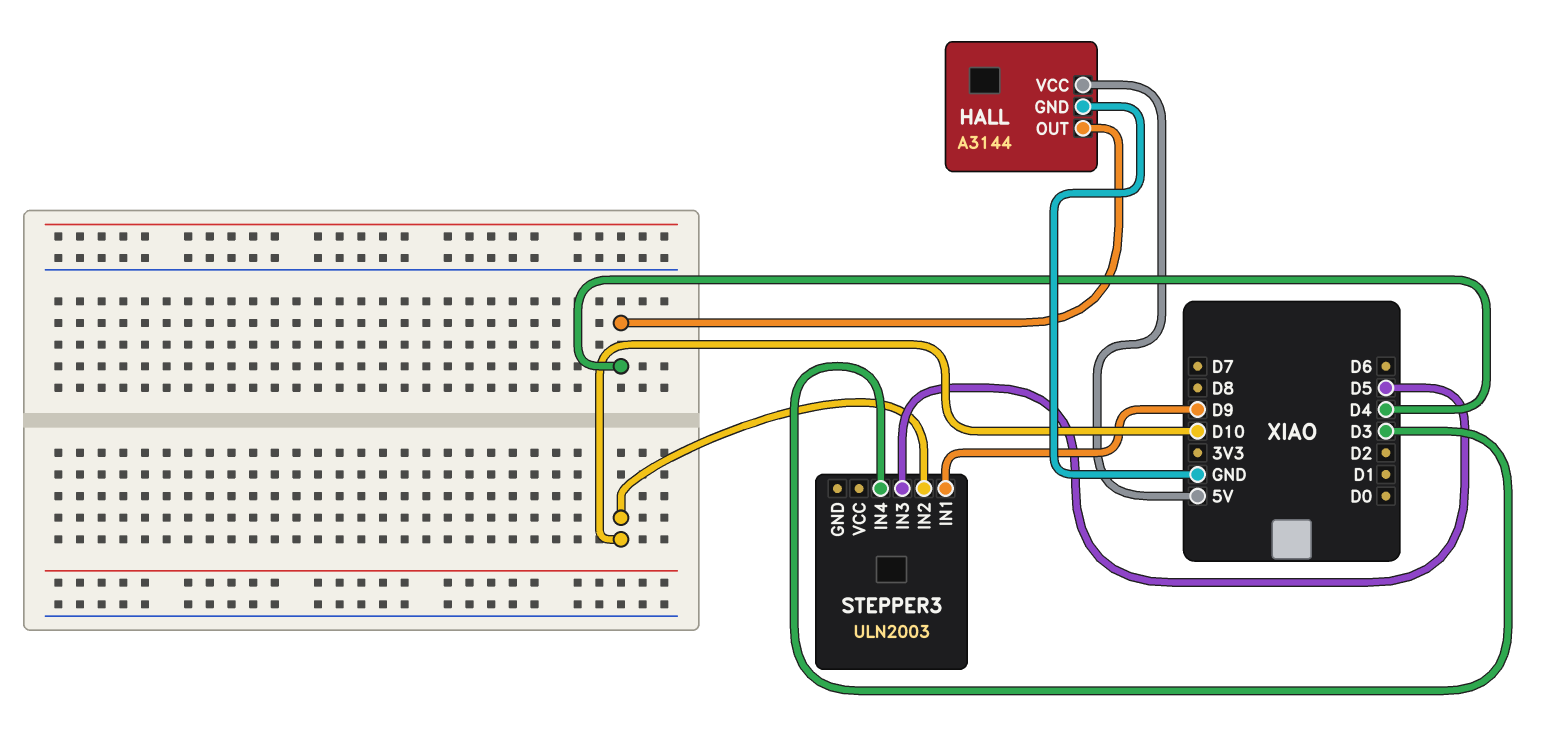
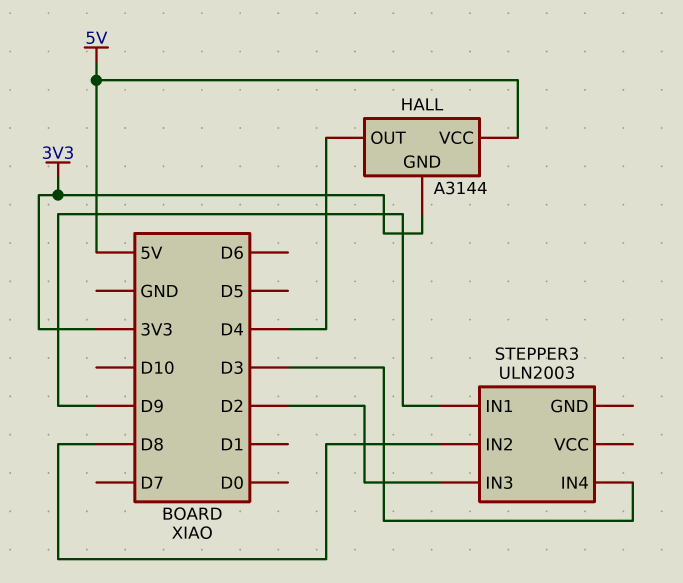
HALL pin GND: GND -> 3V3
STEPPER3 pin IN2: D10 -> D8
STEPPER3 pin IN3: D5 -> D2

